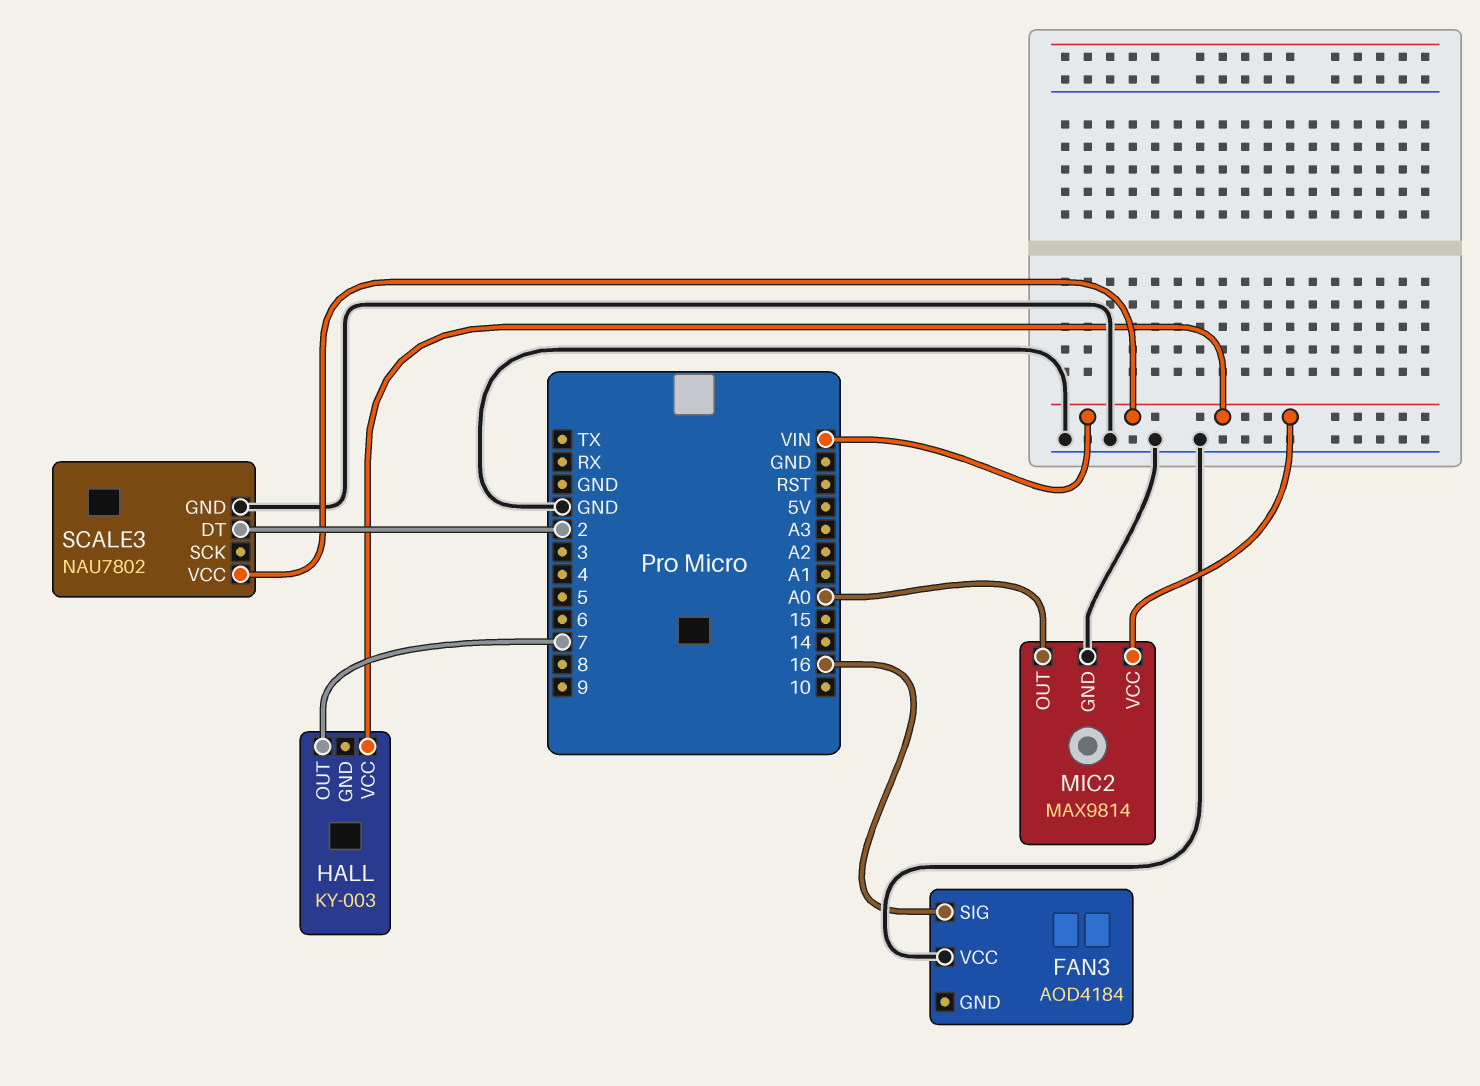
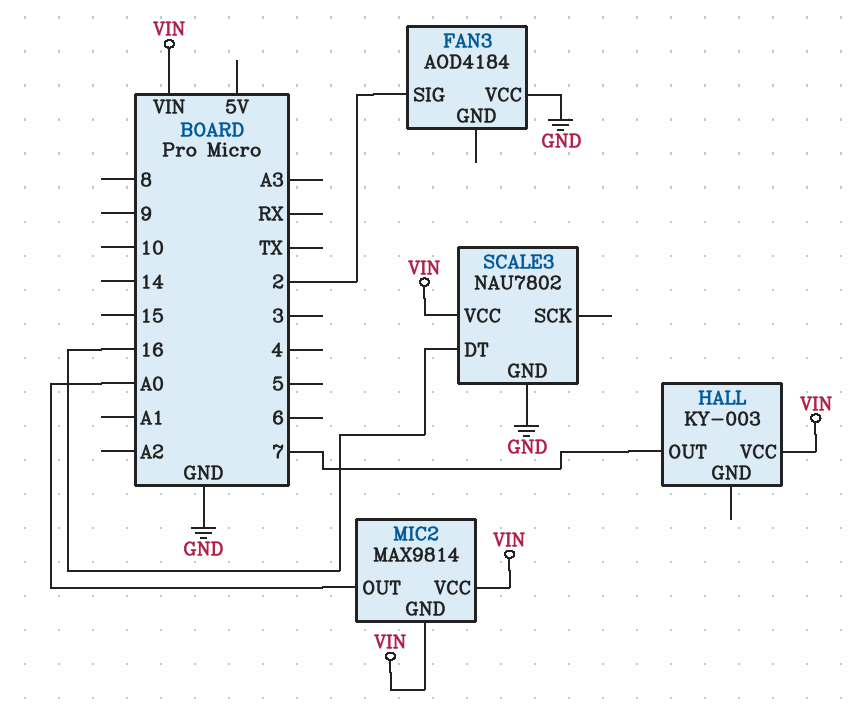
FAN3 pin SIG: 16 -> 2
MIC2 pin GND: GND -> VIN
SCALE3 pin DT: 2 -> 16

